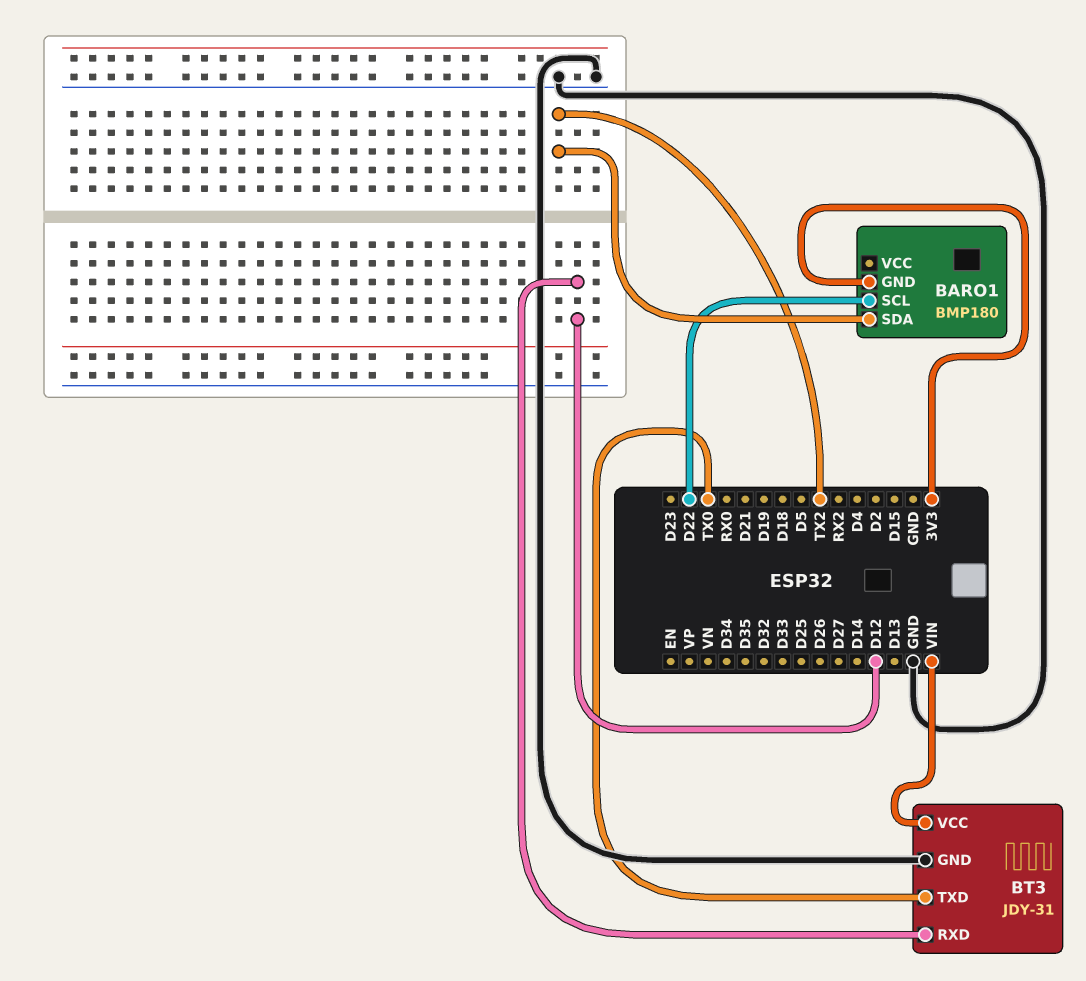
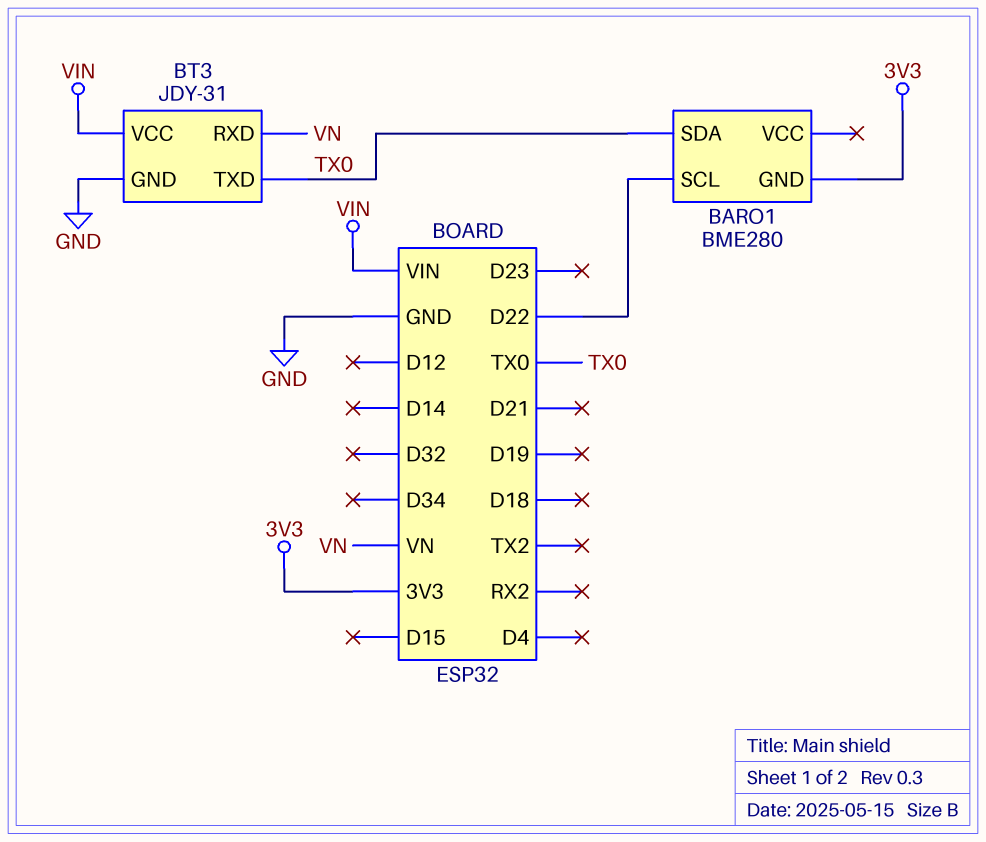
BARO1: BMP180 -> BME280
BARO1 pin SDA: TX2 -> TX0
BT3 pin RXD: D12 -> VN

